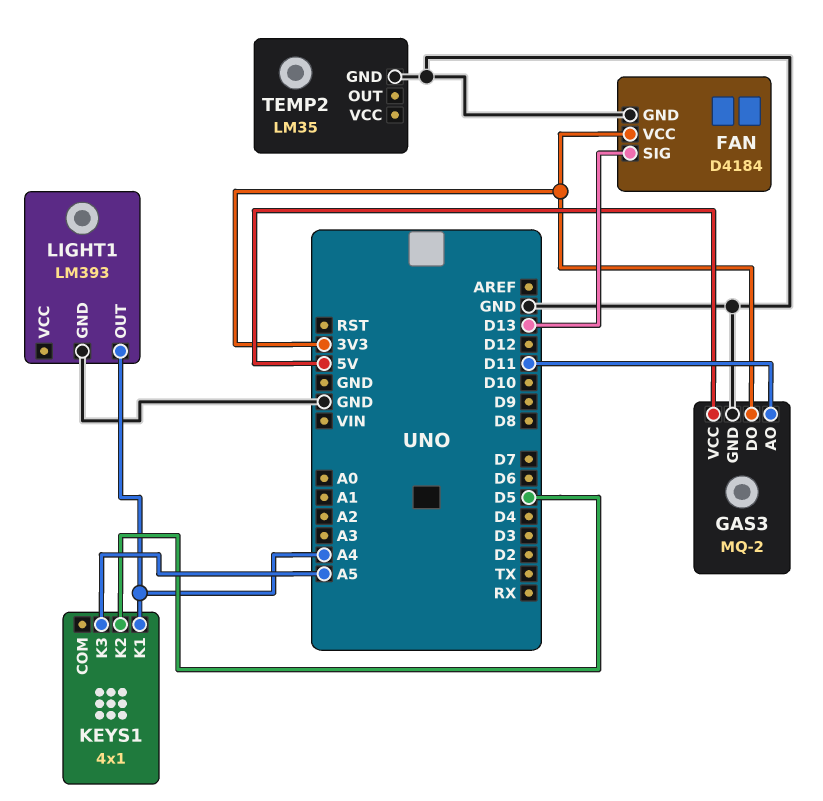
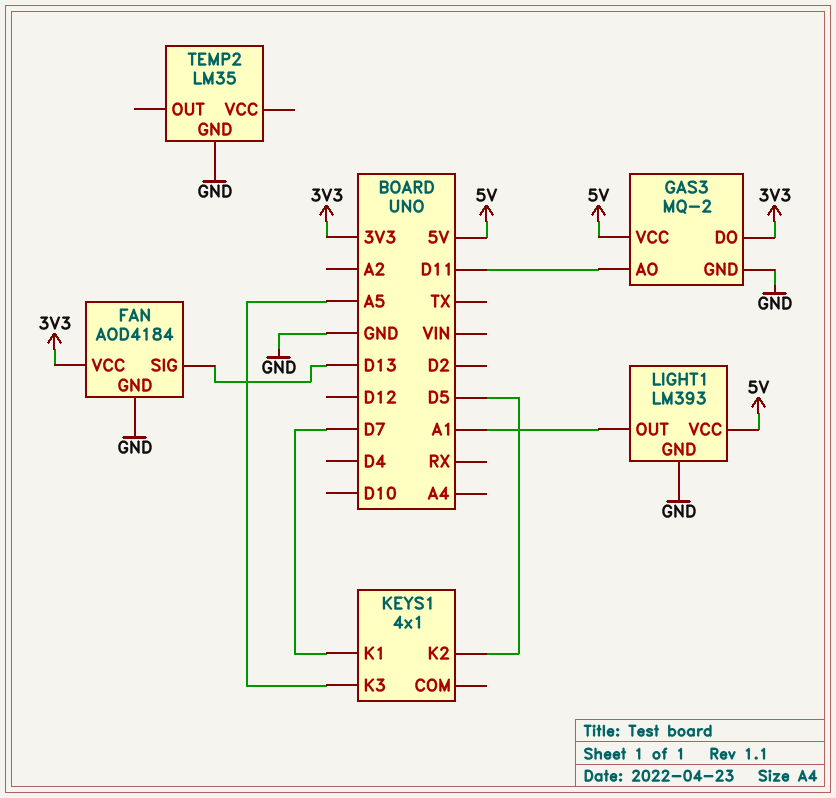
FAN: D4184 -> AOD4184
KEYS1 pin K1: A4 -> D7
LIGHT1 pin OUT: A4 -> A1
LIGHT1 pin VCC: none -> 5V

